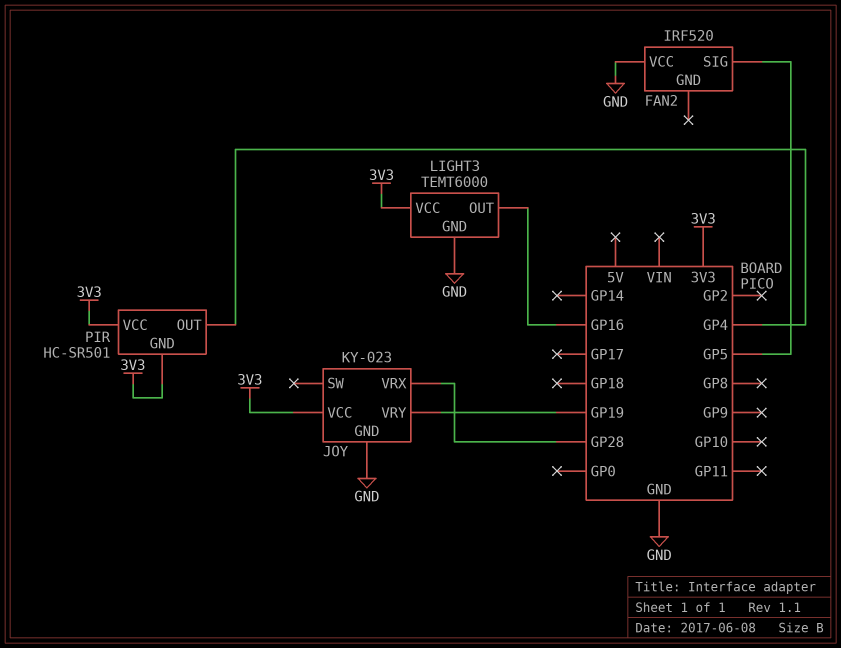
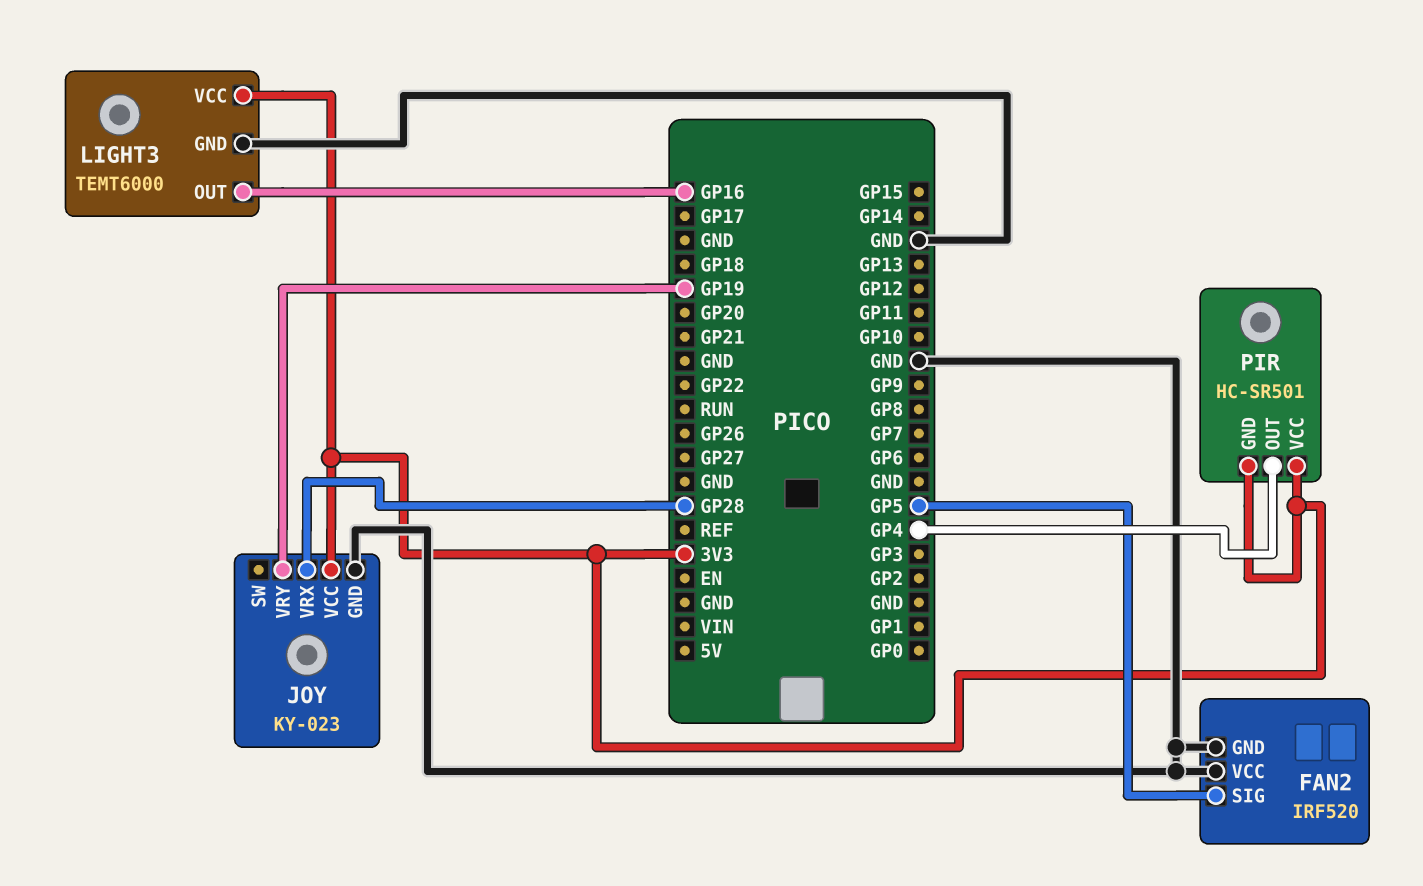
FAN2 pin GND: none -> GND

